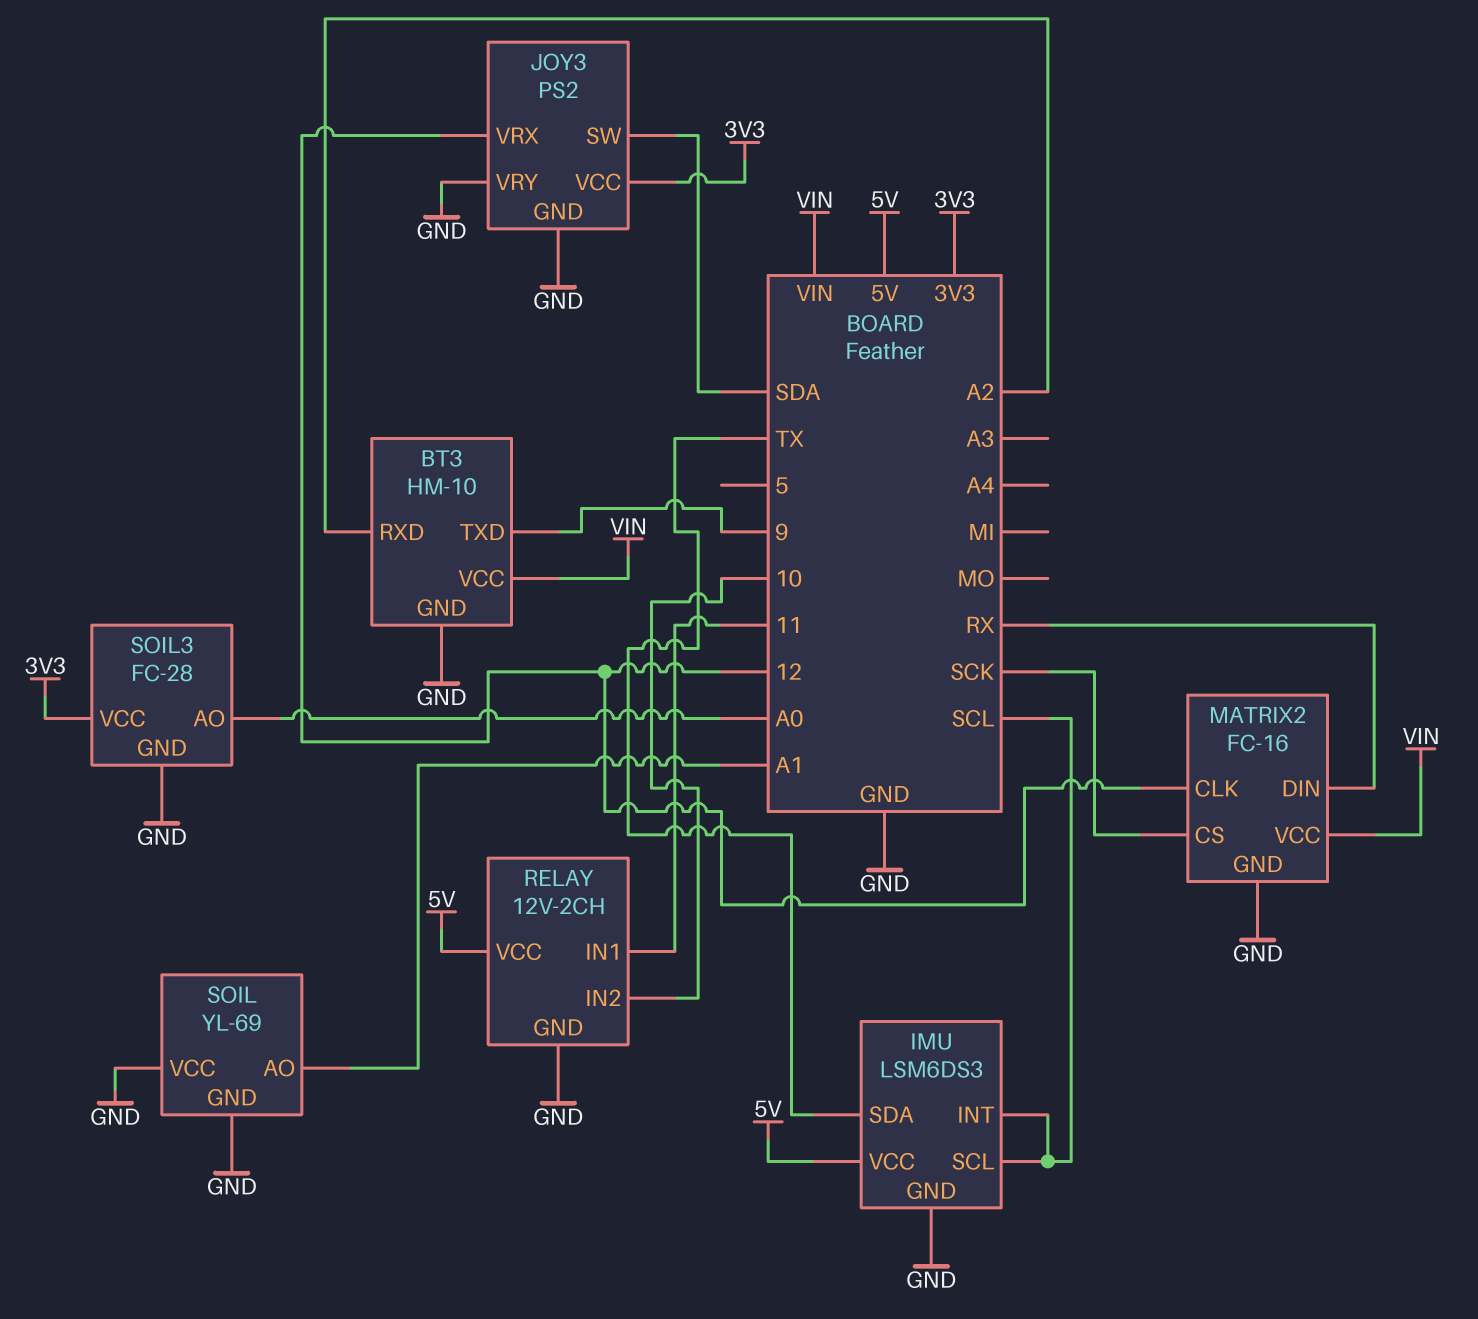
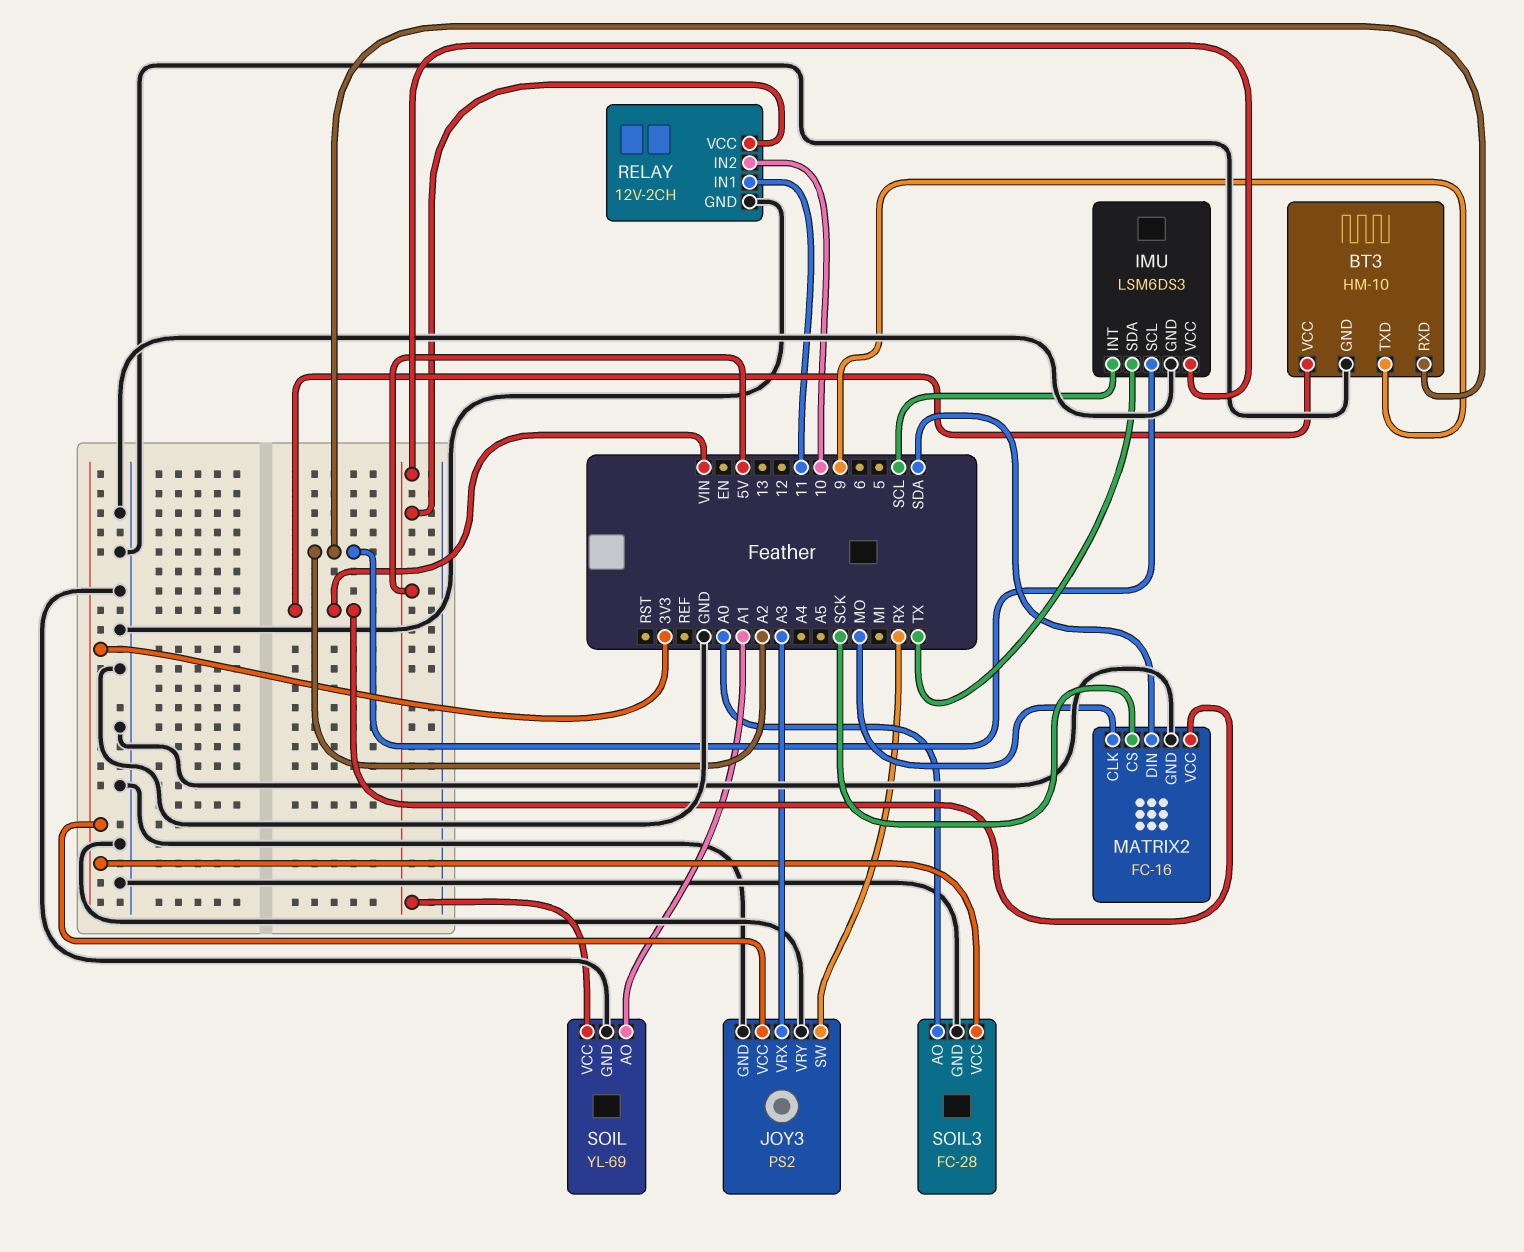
IMU pin SCL: SCL -> A2
JOY3 pin SW: SDA -> RX
JOY3 pin VRX: 12 -> A3
MATRIX2 pin CLK: 12 -> MO
MATRIX2 pin DIN: RX -> SDA
SOIL pin VCC: GND -> 5V

